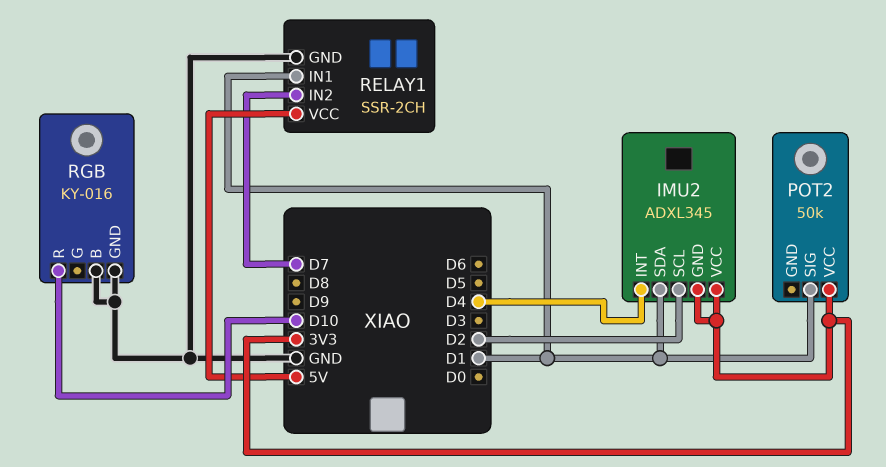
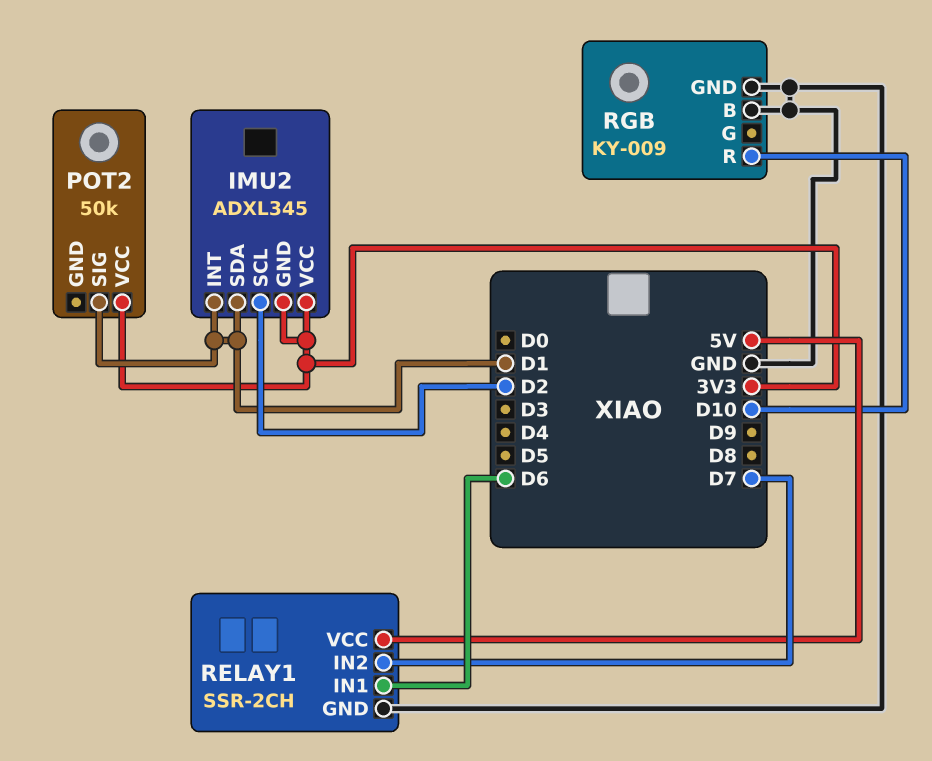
IMU2 pin INT: D4 -> D1
RELAY1 pin IN1: D1 -> D6
RGB: KY-016 -> KY-009

